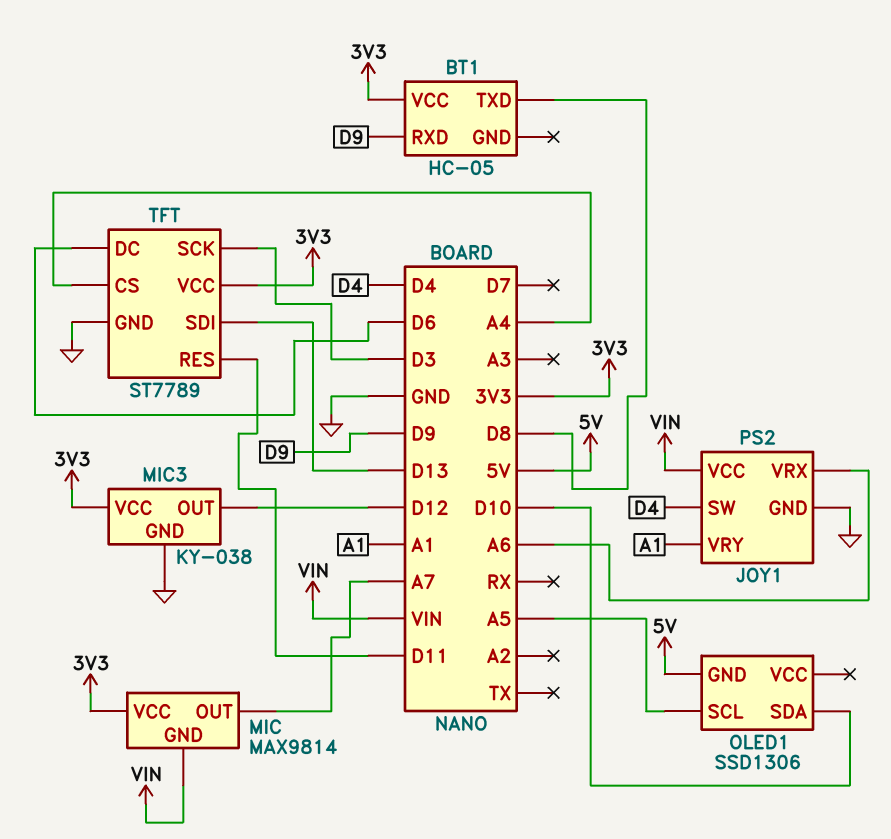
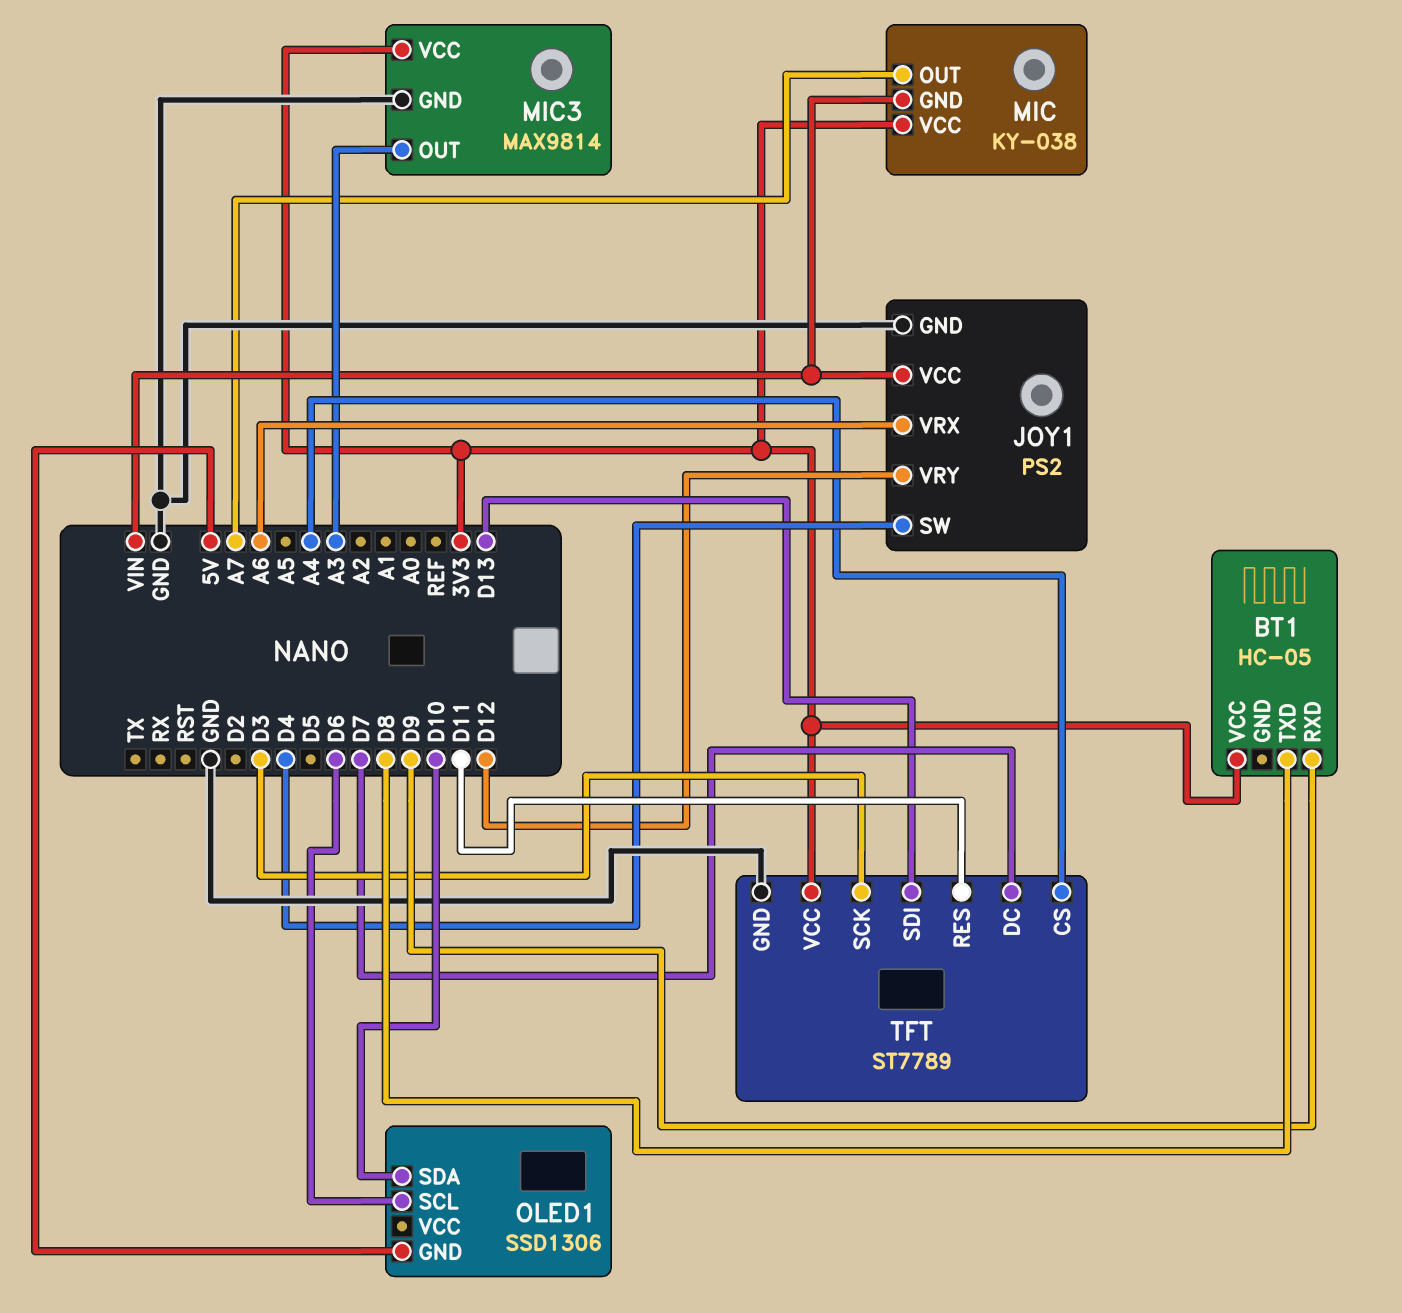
JOY1 pin VRY: A1 -> D12
MIC: MAX9814 -> KY-038
MIC3: KY-038 -> MAX9814
MIC3 pin OUT: D12 -> A3
OLED1 pin SCL: A5 -> D6
TFT pin DC: D6 -> D7

